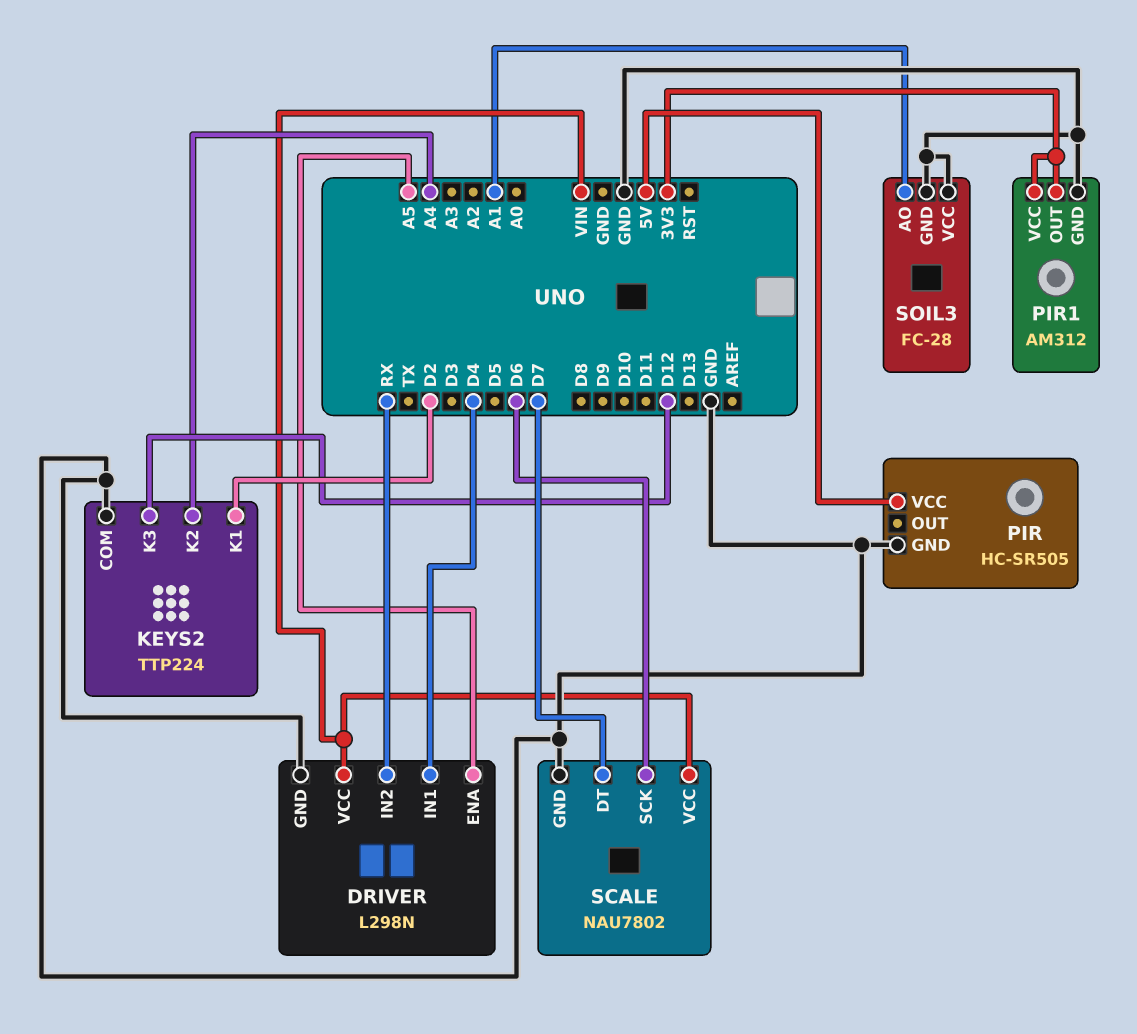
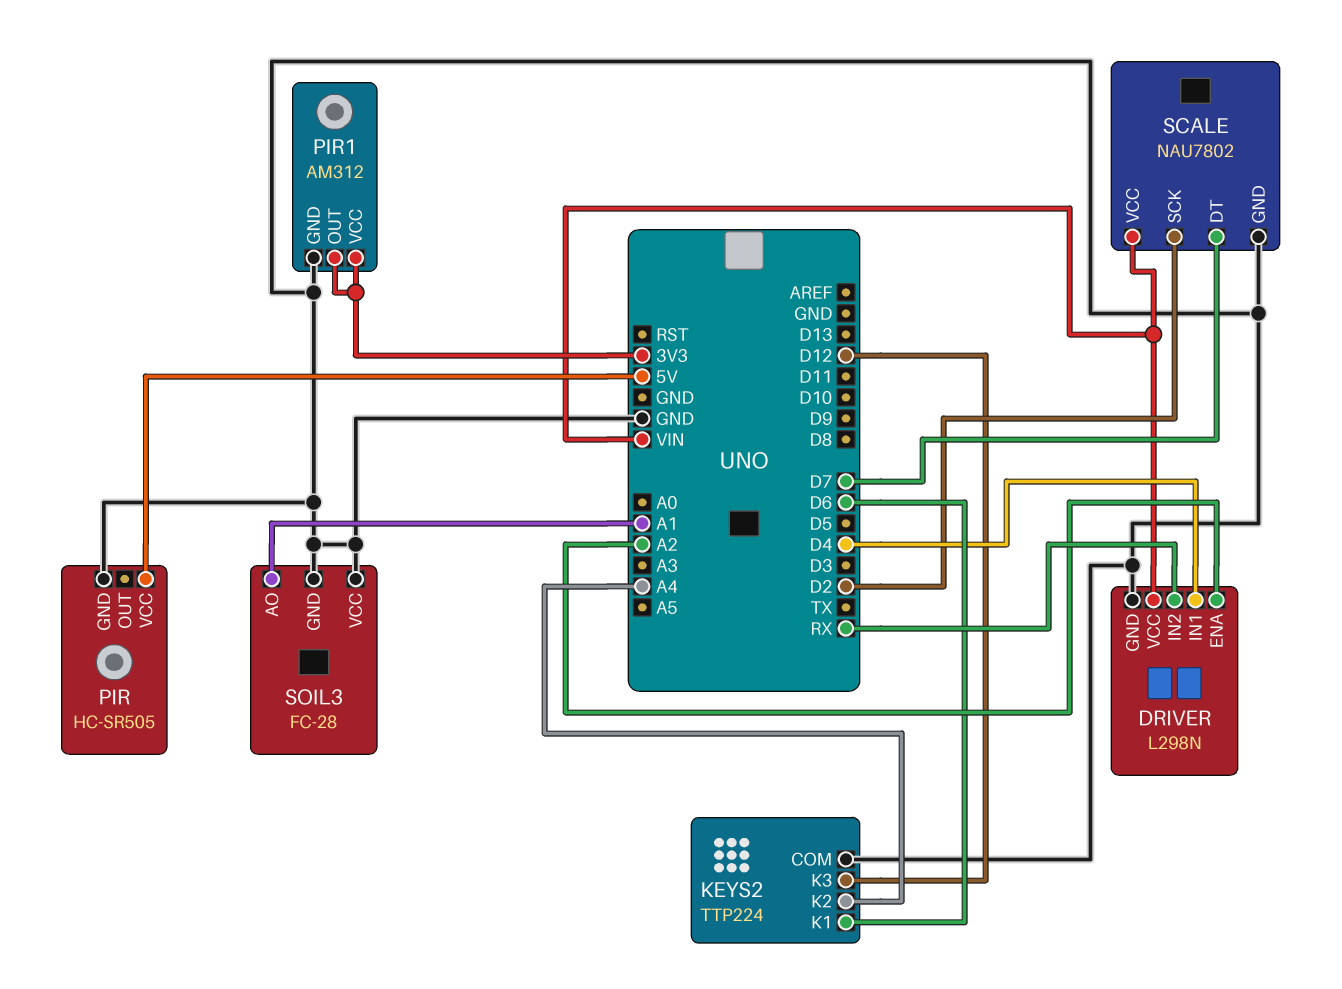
DRIVER pin ENA: A5 -> A2
KEYS2 pin K1: D2 -> D6
SCALE pin SCK: D6 -> D2

